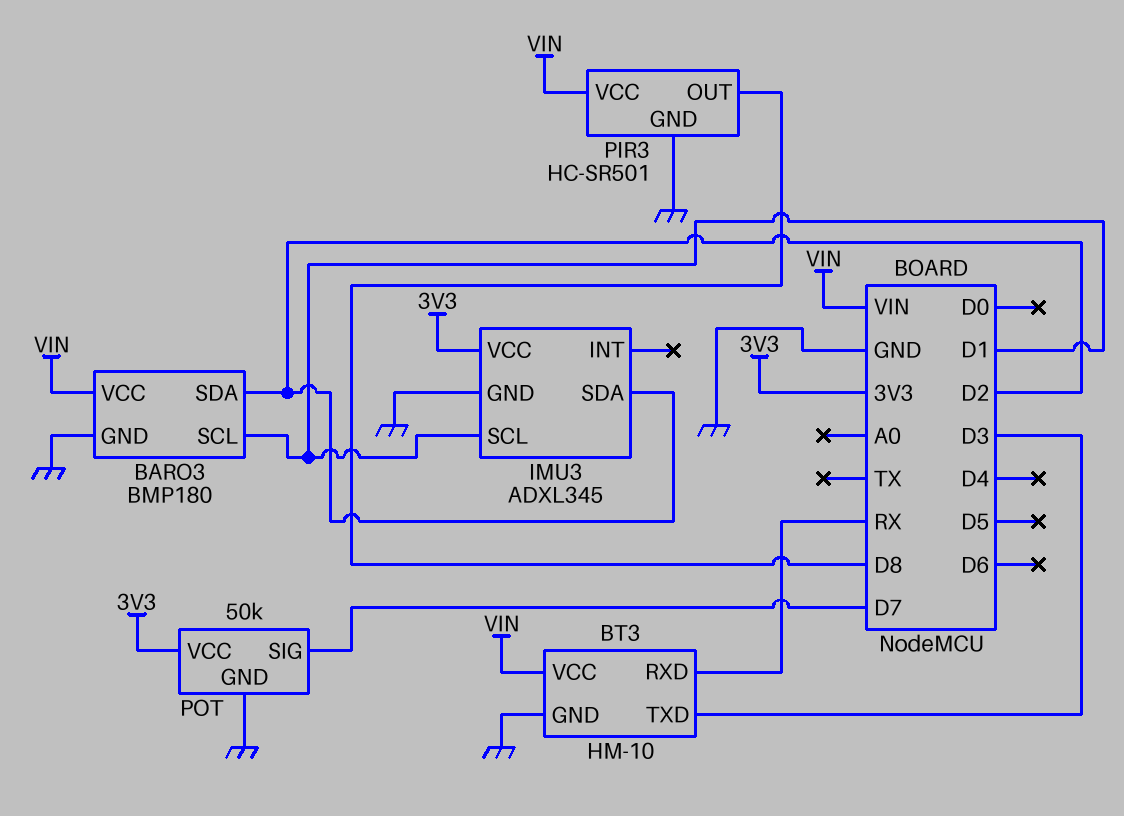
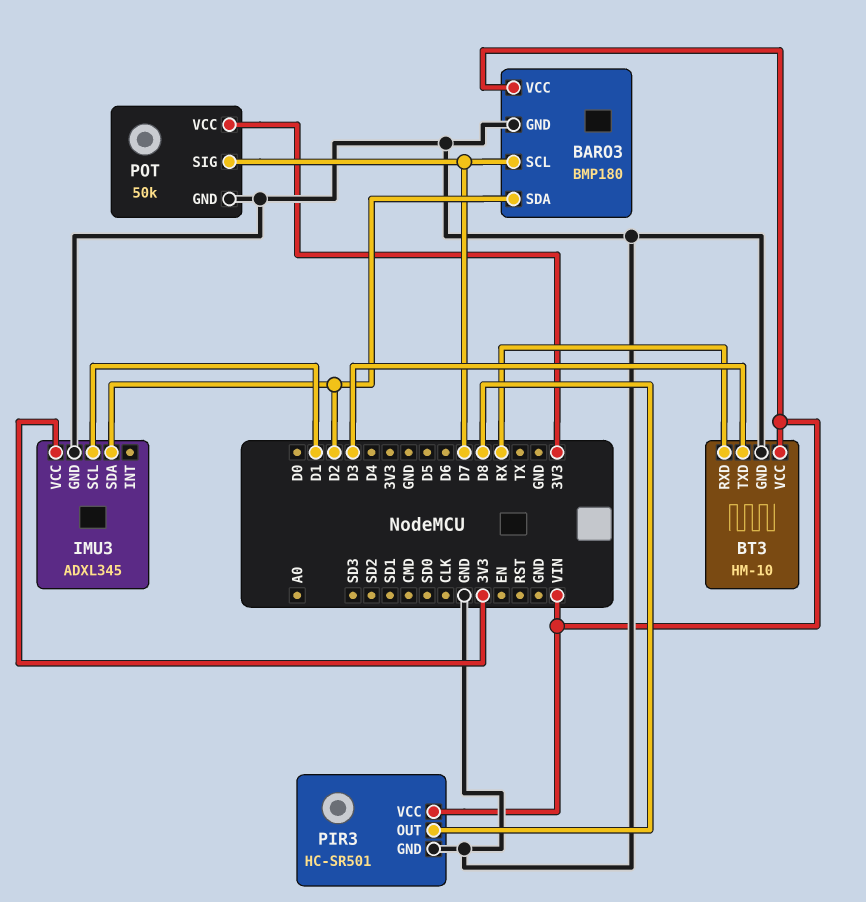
BARO3 pin SCL: D1 -> D7

